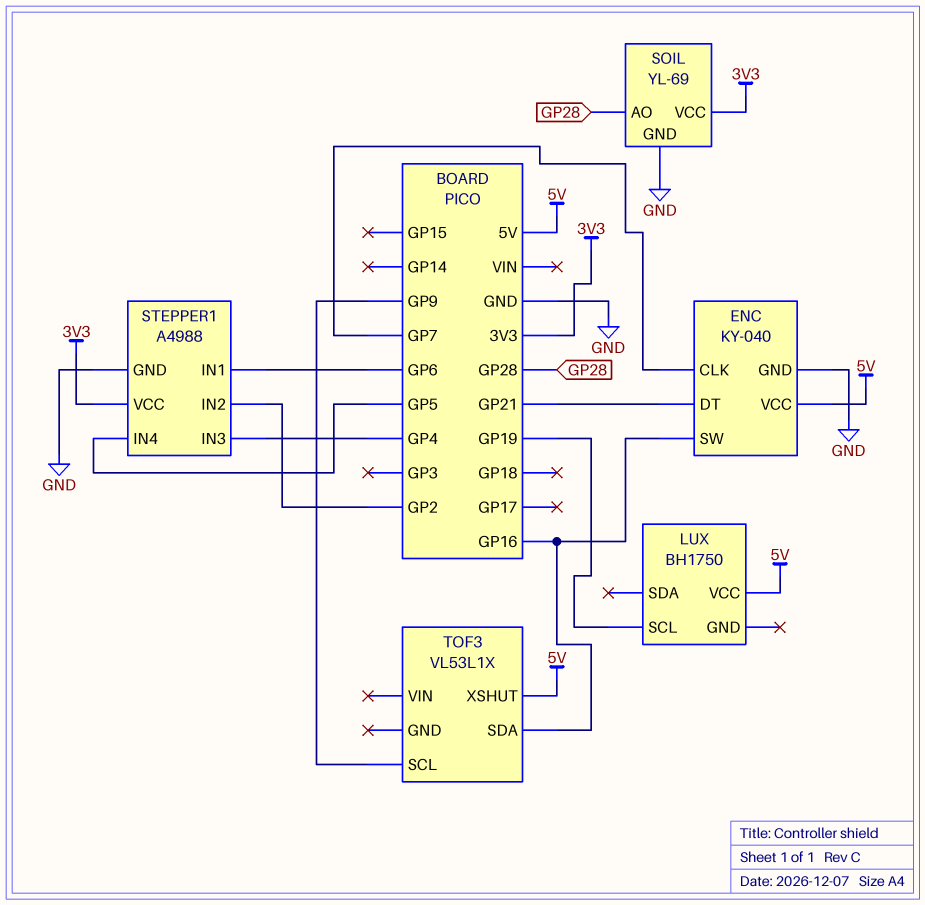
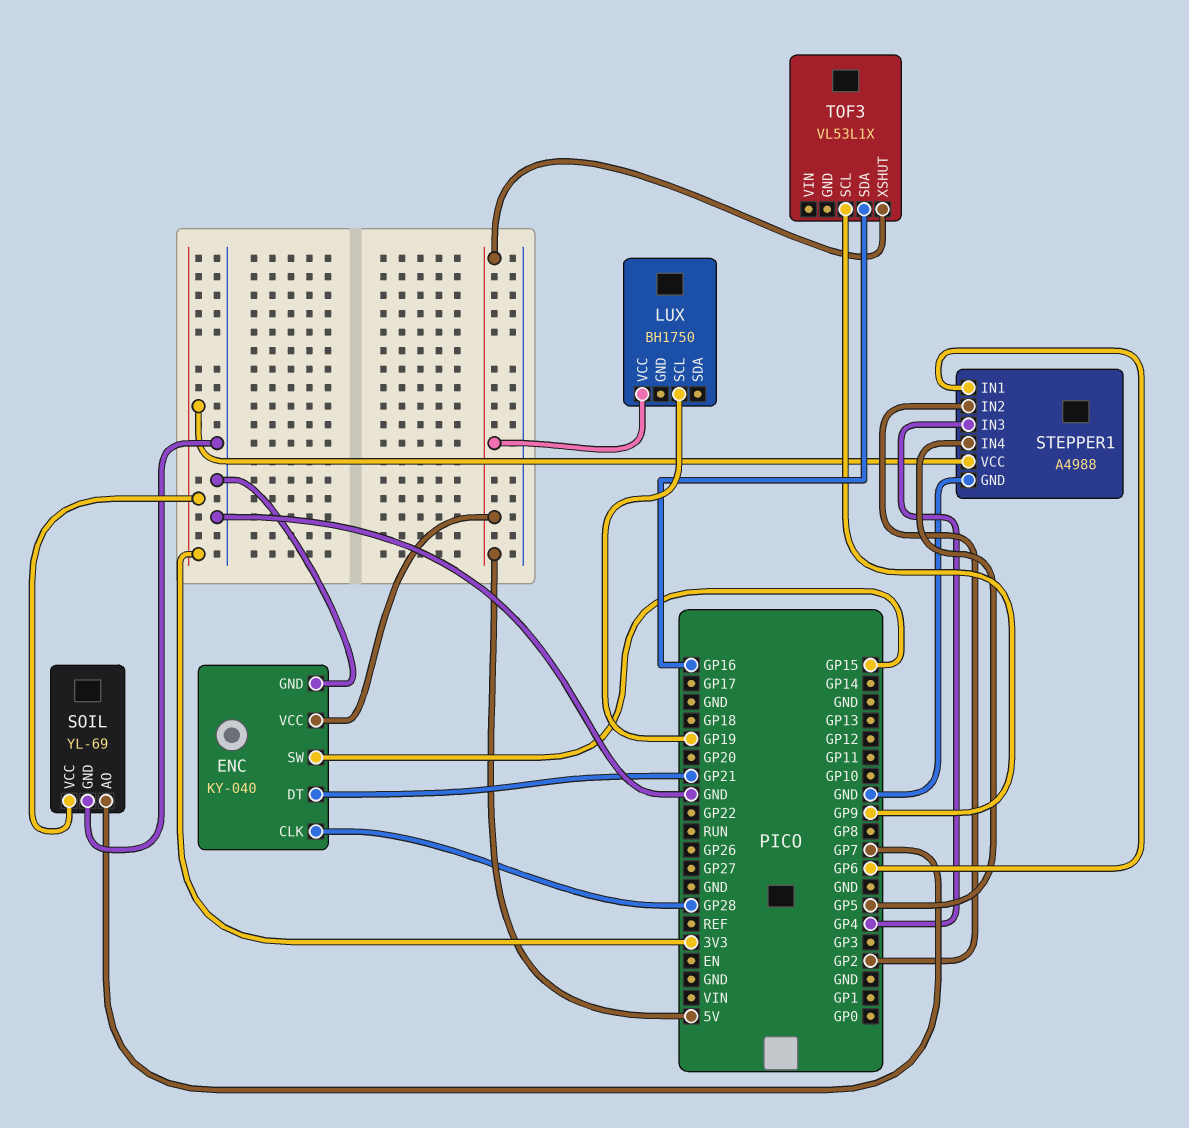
ENC pin CLK: GP7 -> GP28
ENC pin SW: GP16 -> GP15
SOIL pin AO: GP28 -> GP7

